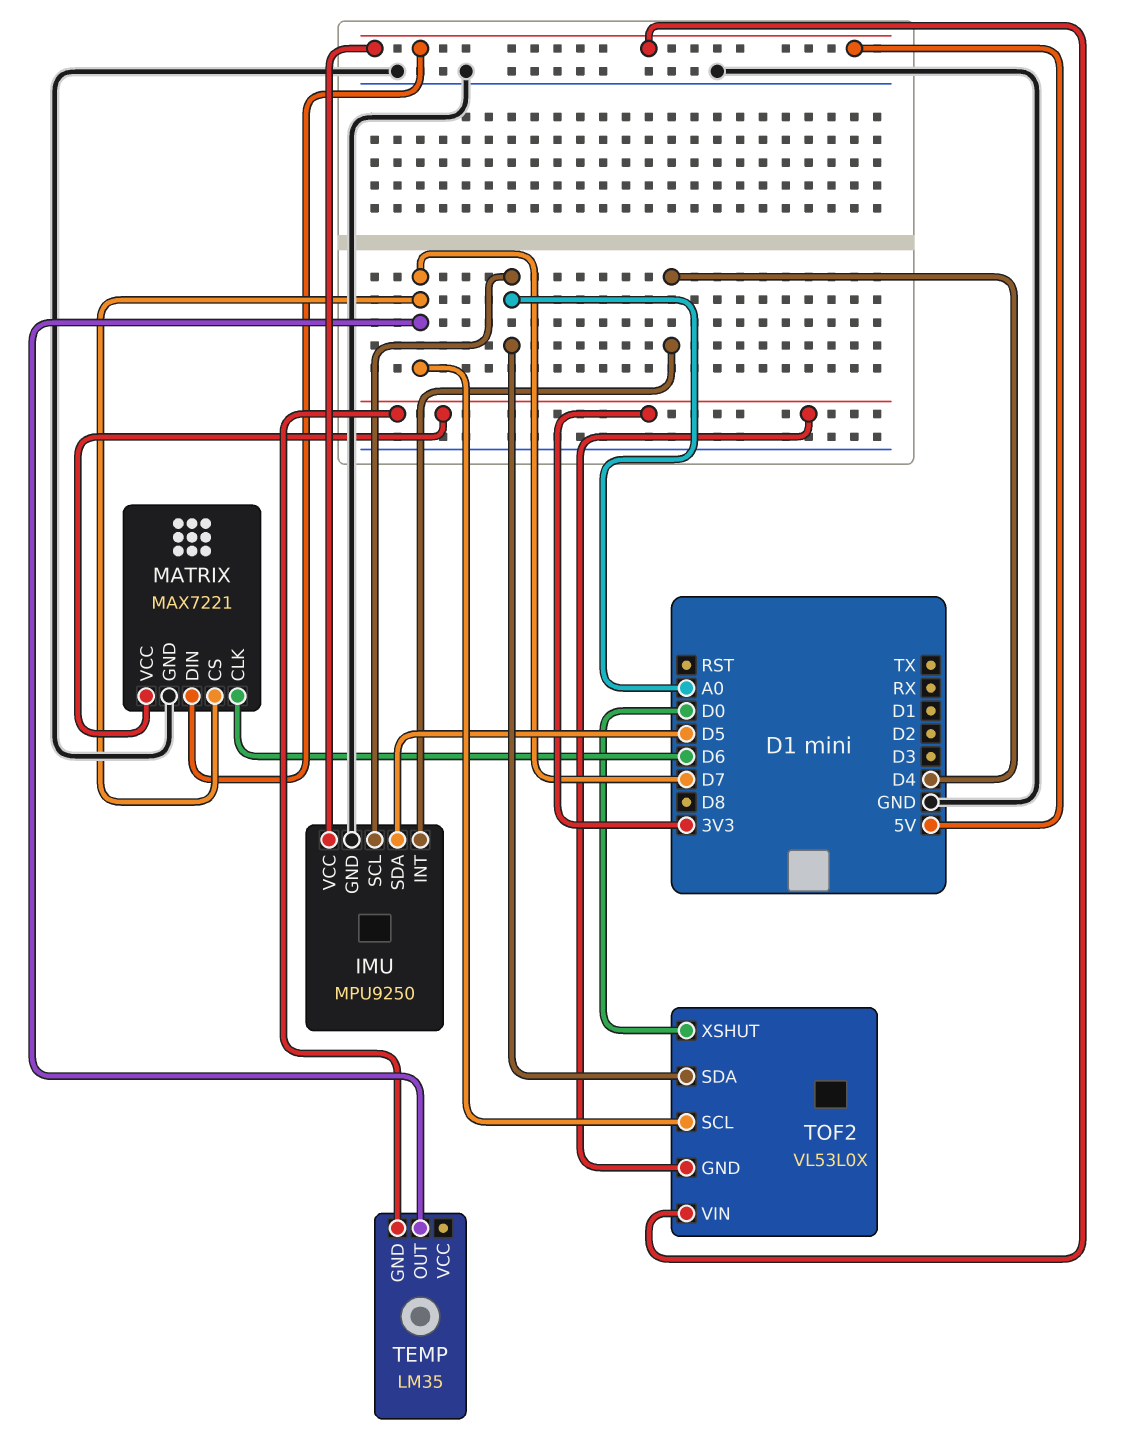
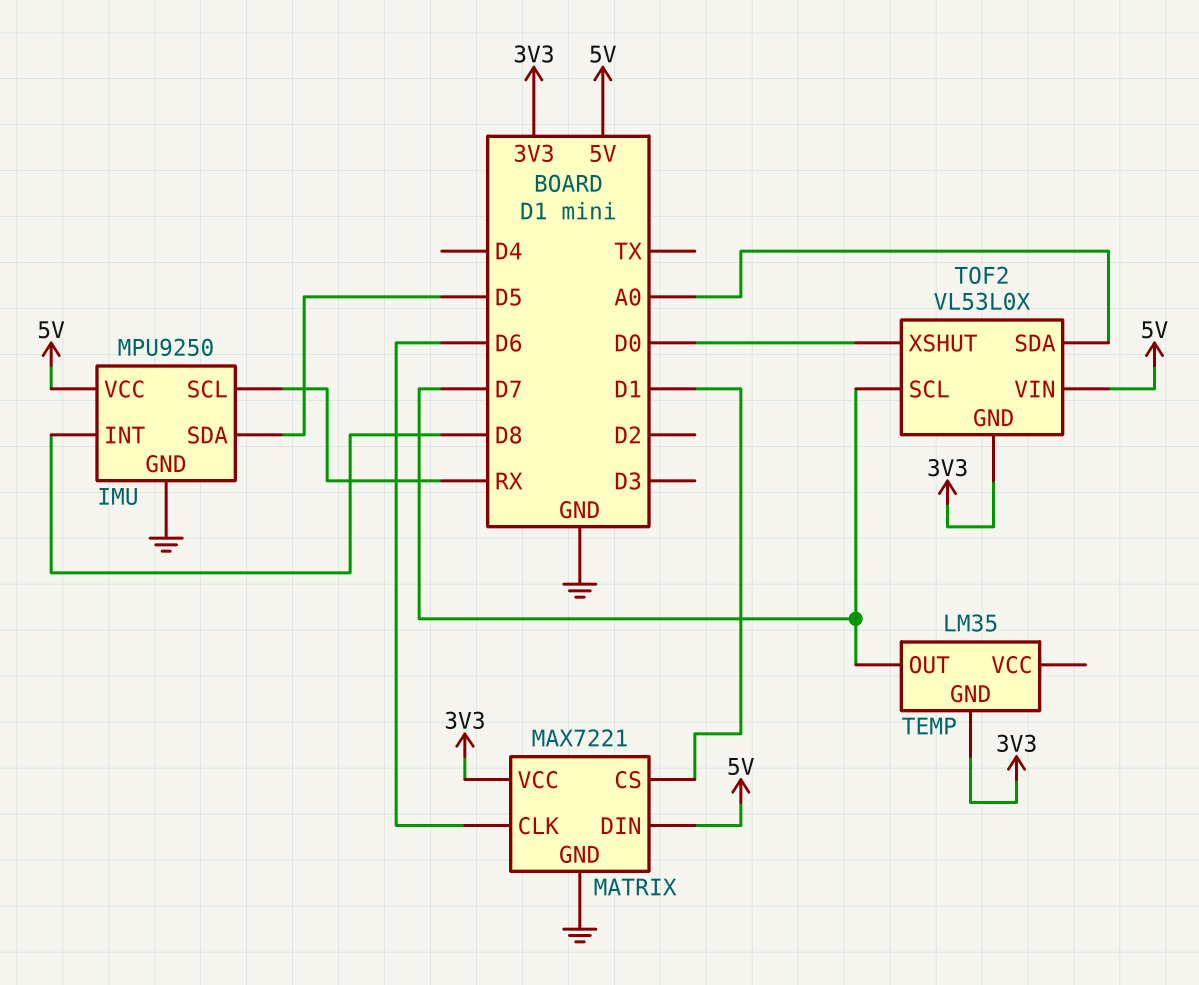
IMU pin INT: D4 -> D8
IMU pin SCL: A0 -> RX
MATRIX pin CS: D7 -> D1

